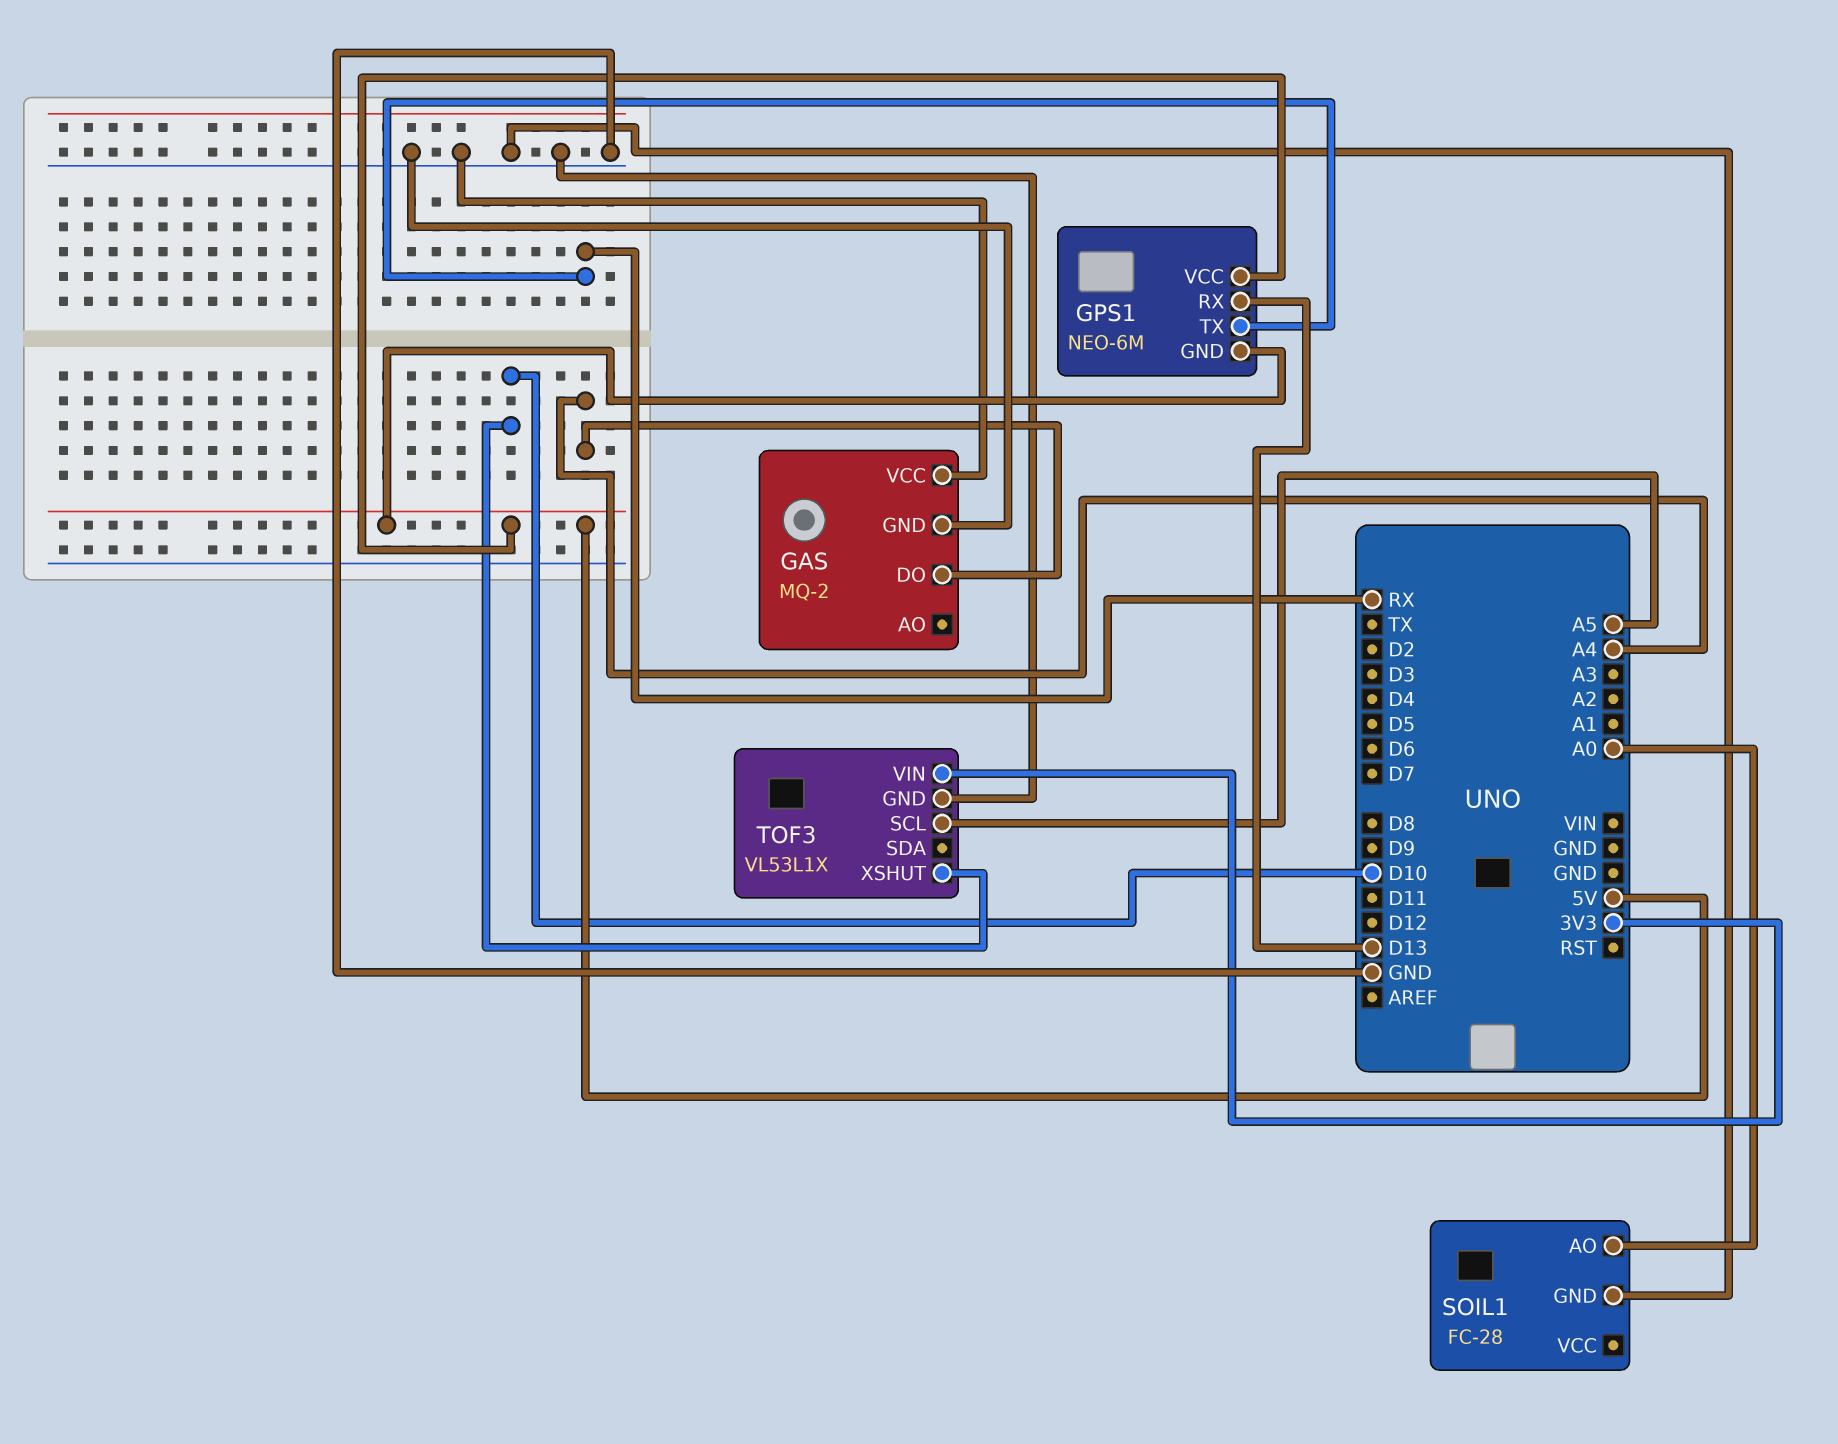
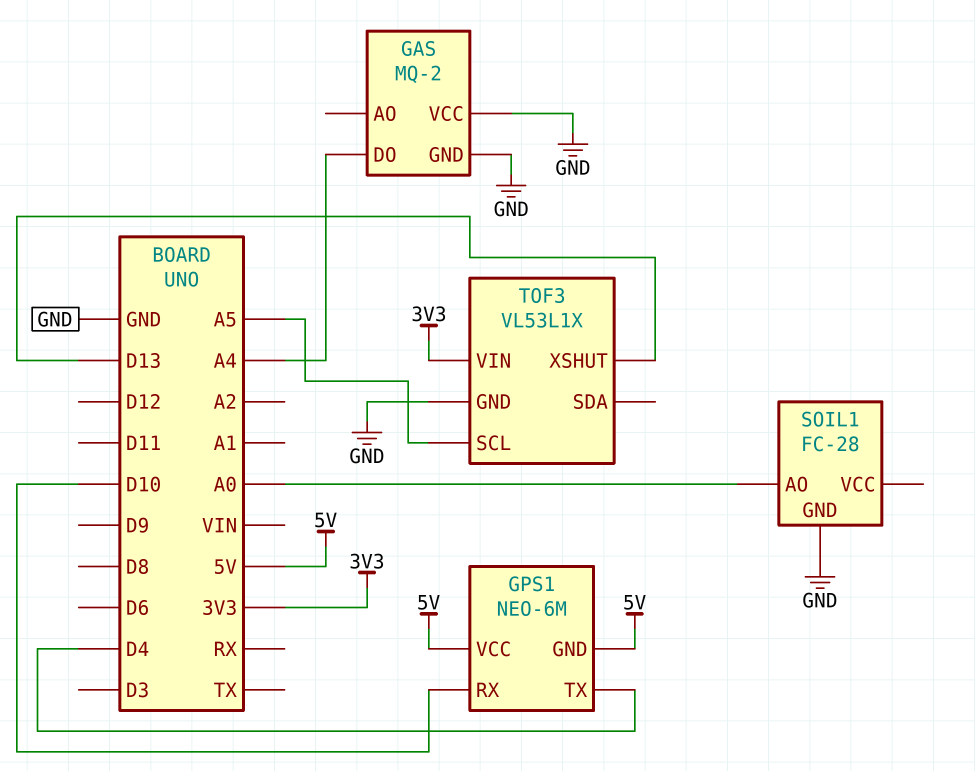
GPS1 pin RX: D13 -> D10
GPS1 pin TX: RX -> D4
TOF3 pin XSHUT: D10 -> D13

